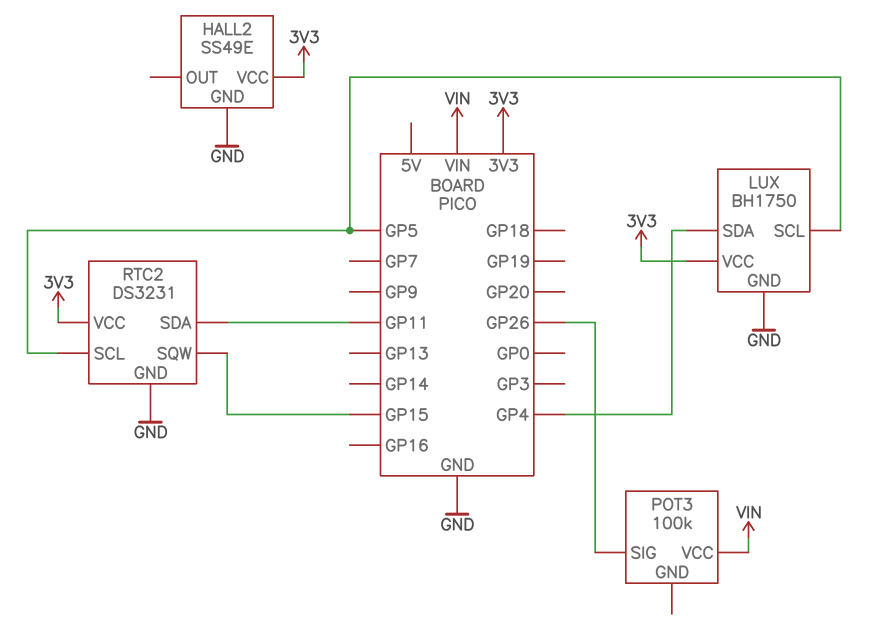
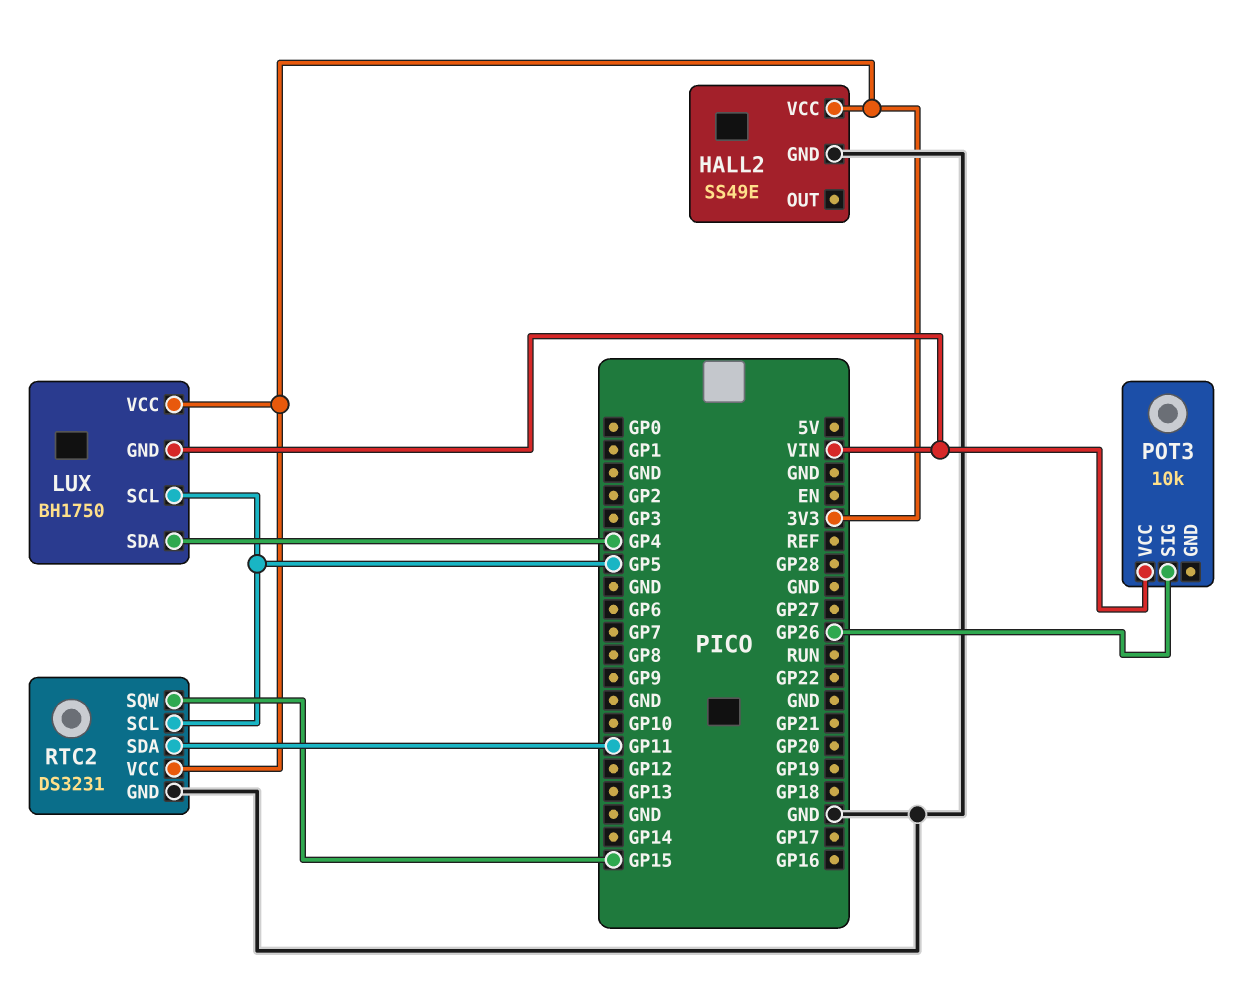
LUX pin GND: GND -> VIN
POT3: 100k -> 10k

